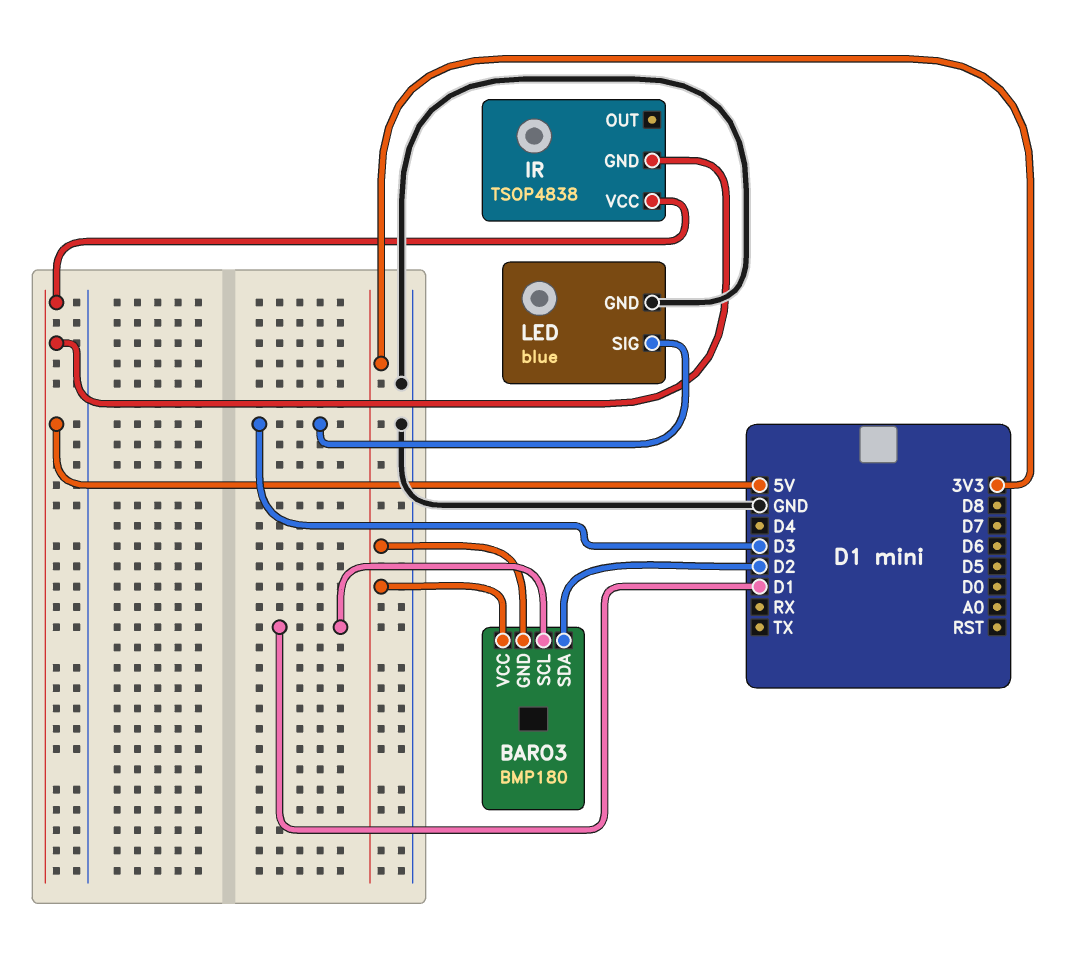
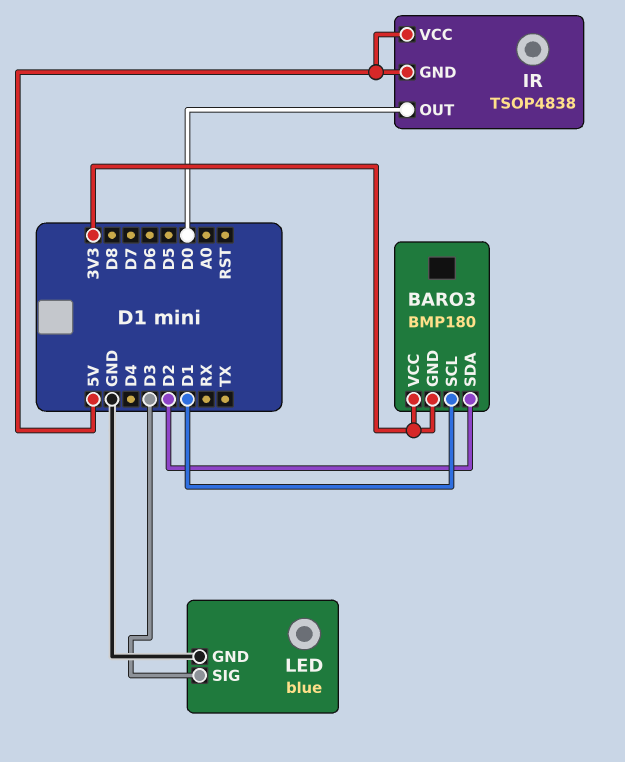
IR pin OUT: none -> D0

